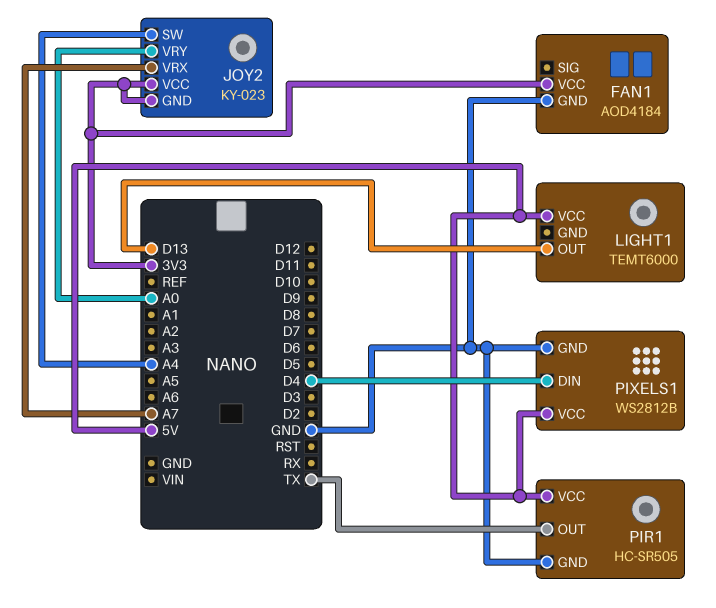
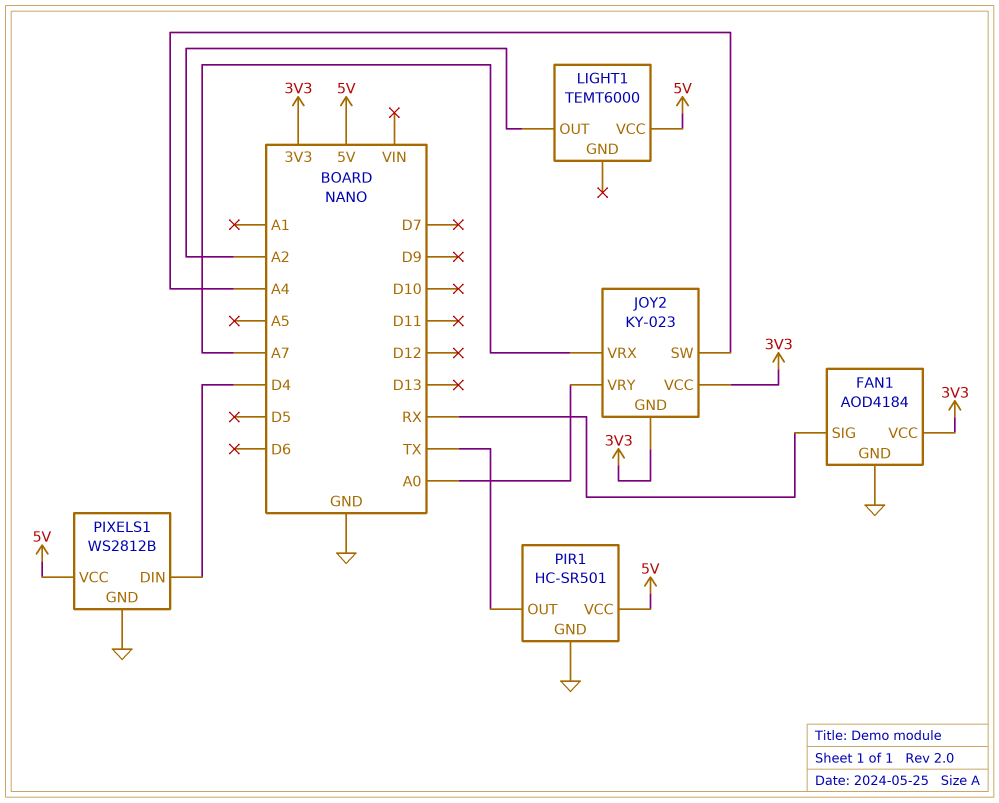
FAN1 pin SIG: none -> RX
LIGHT1 pin OUT: D13 -> A2
PIR1: HC-SR505 -> HC-SR501

